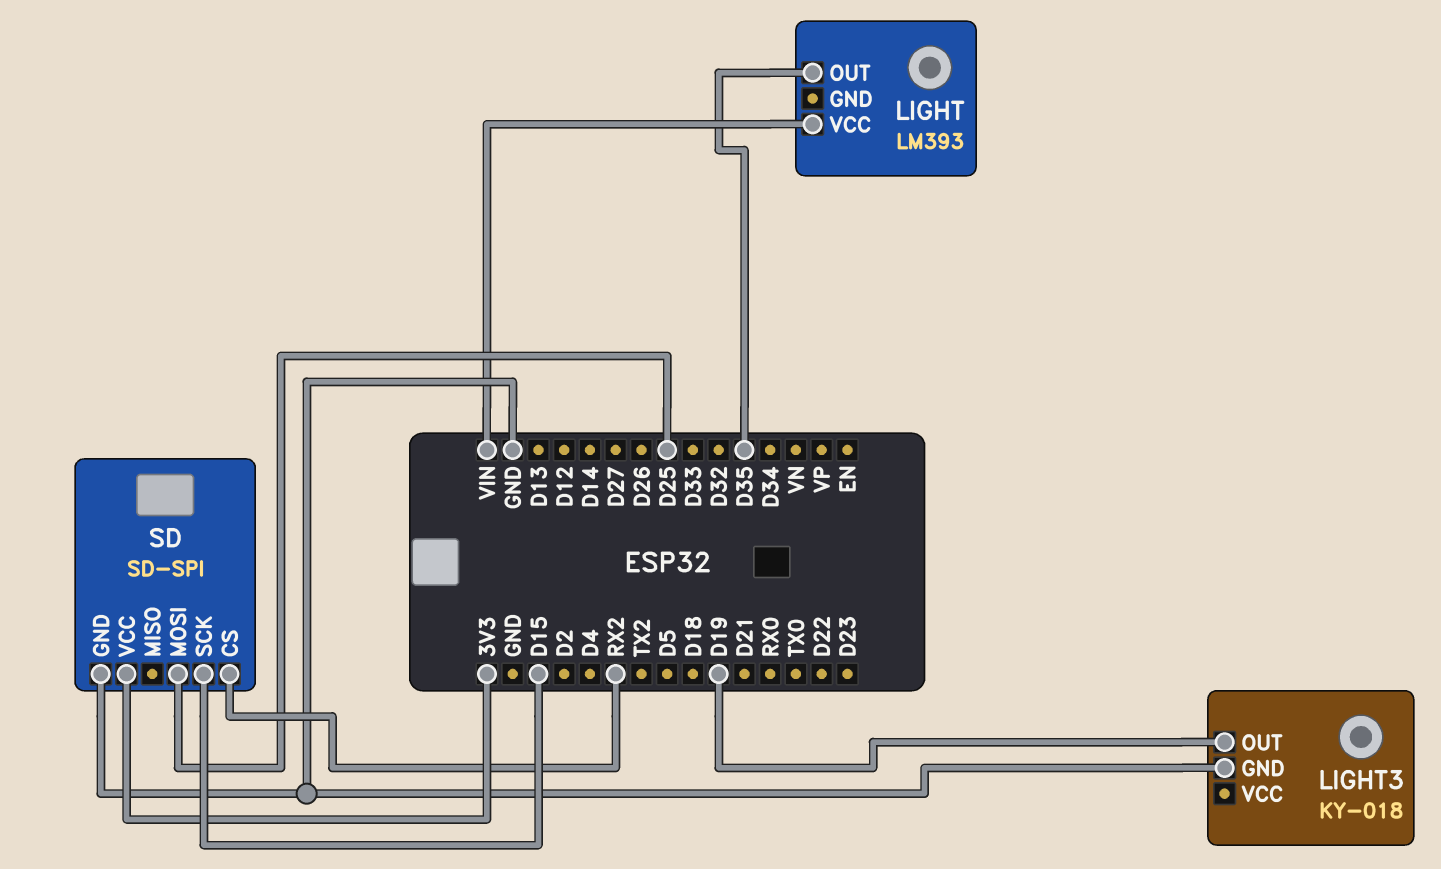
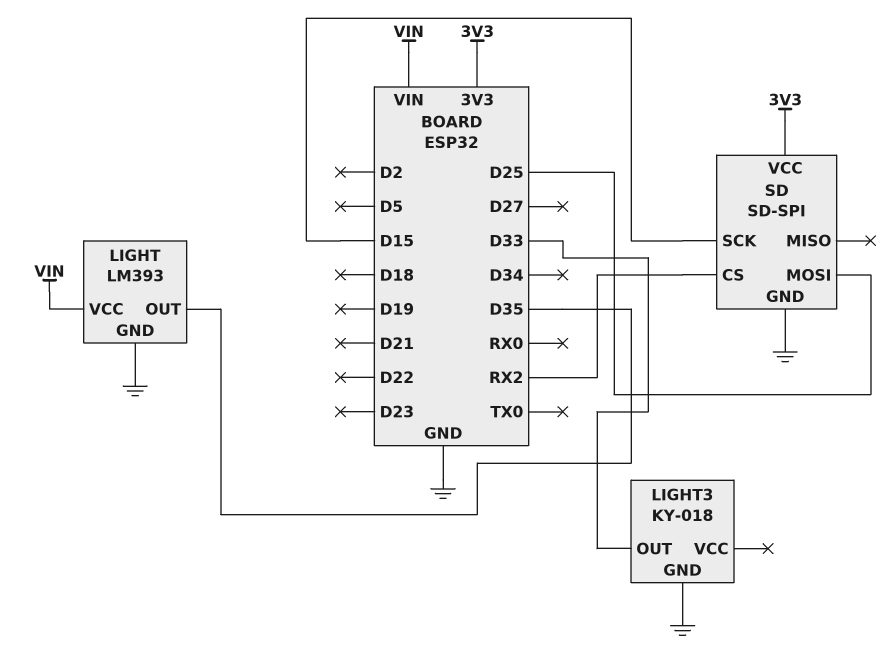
LIGHT pin GND: none -> GND
LIGHT3 pin OUT: D19 -> D33

